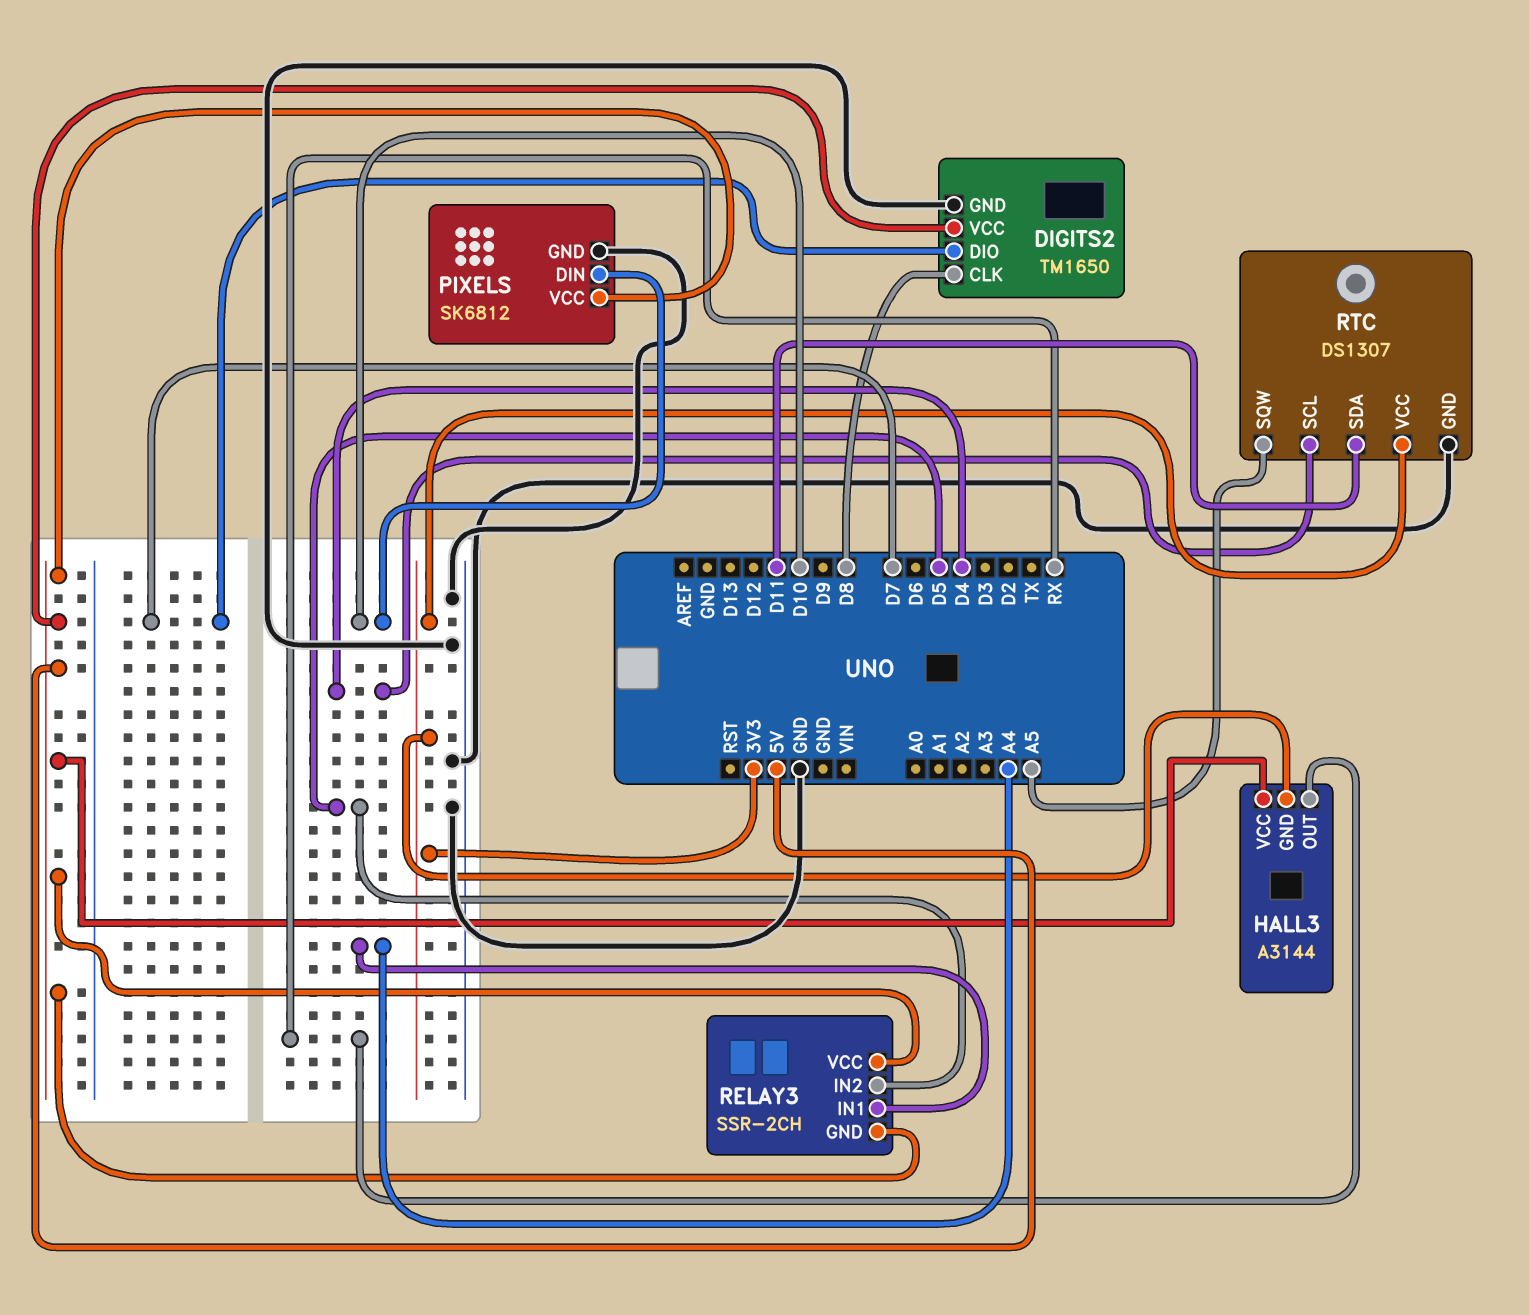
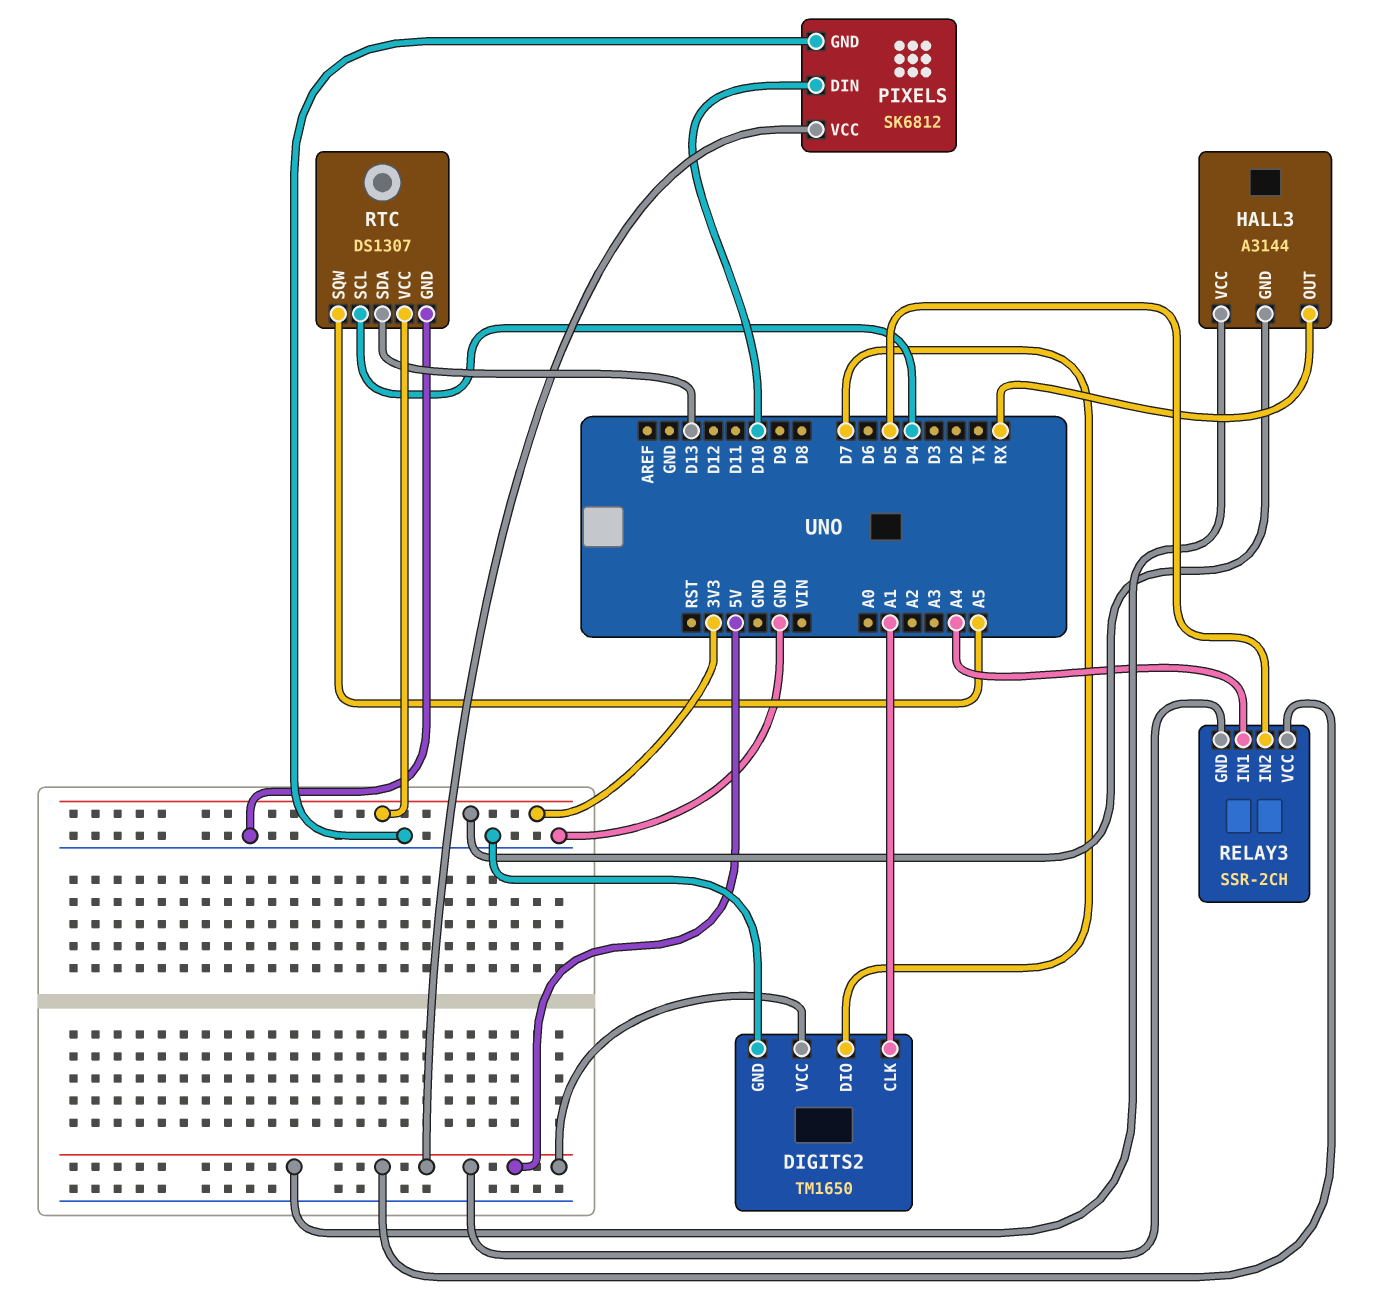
DIGITS2 pin CLK: D8 -> A1
RTC pin SDA: D11 -> D13

